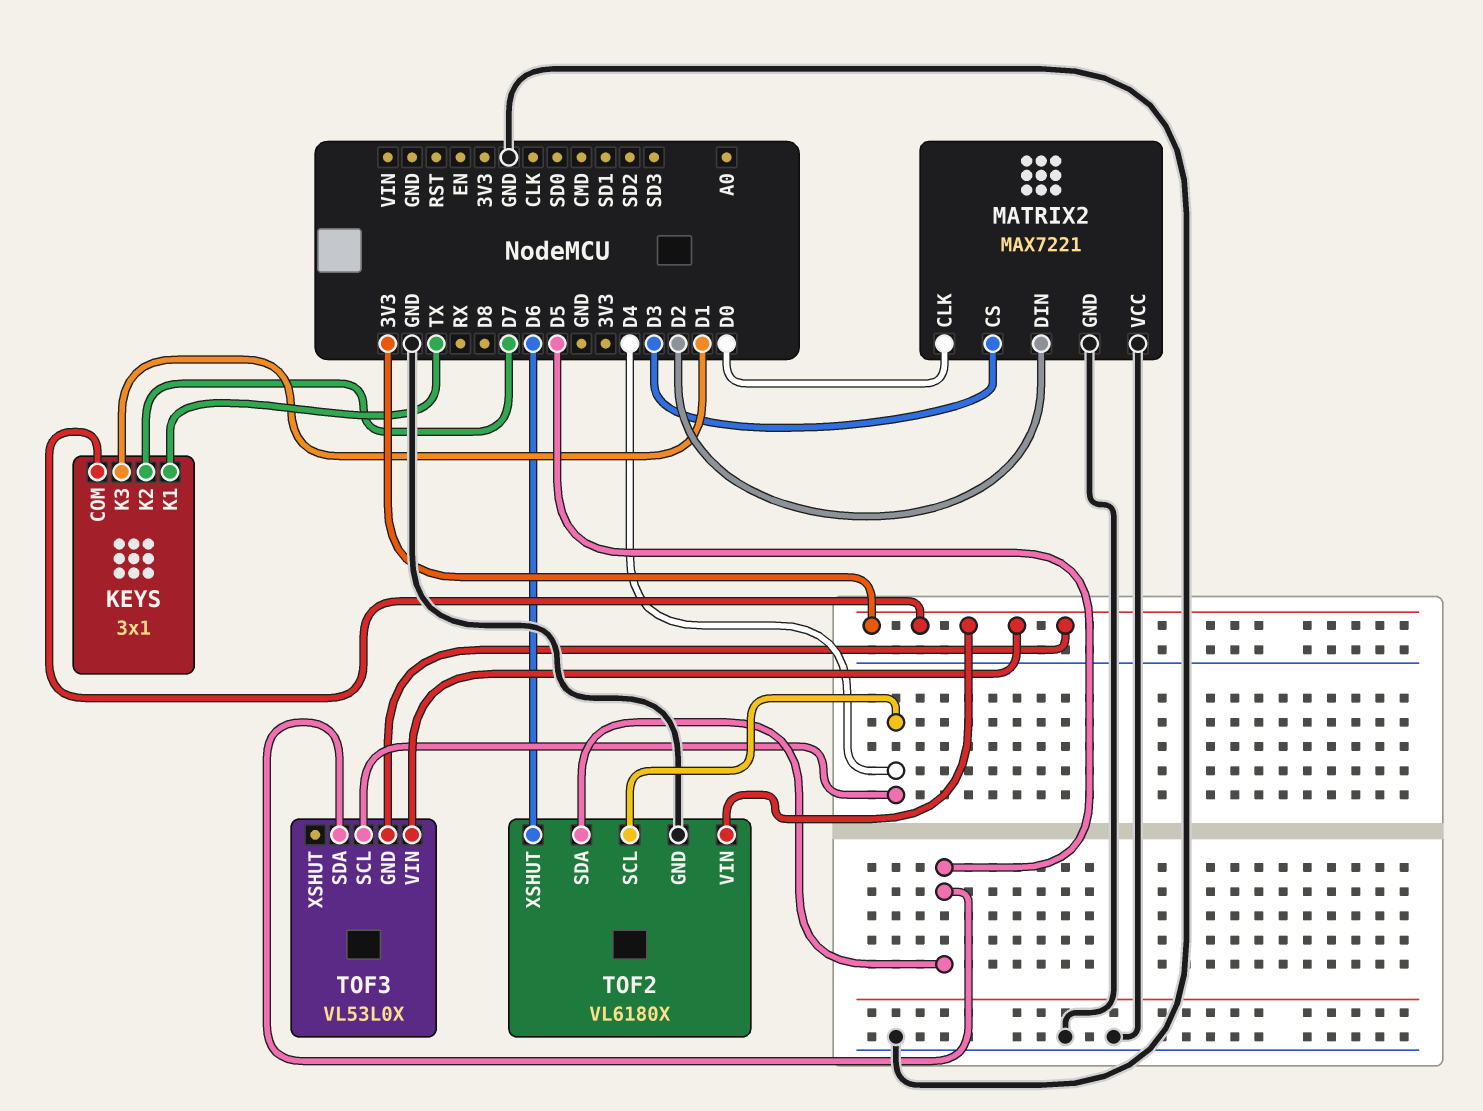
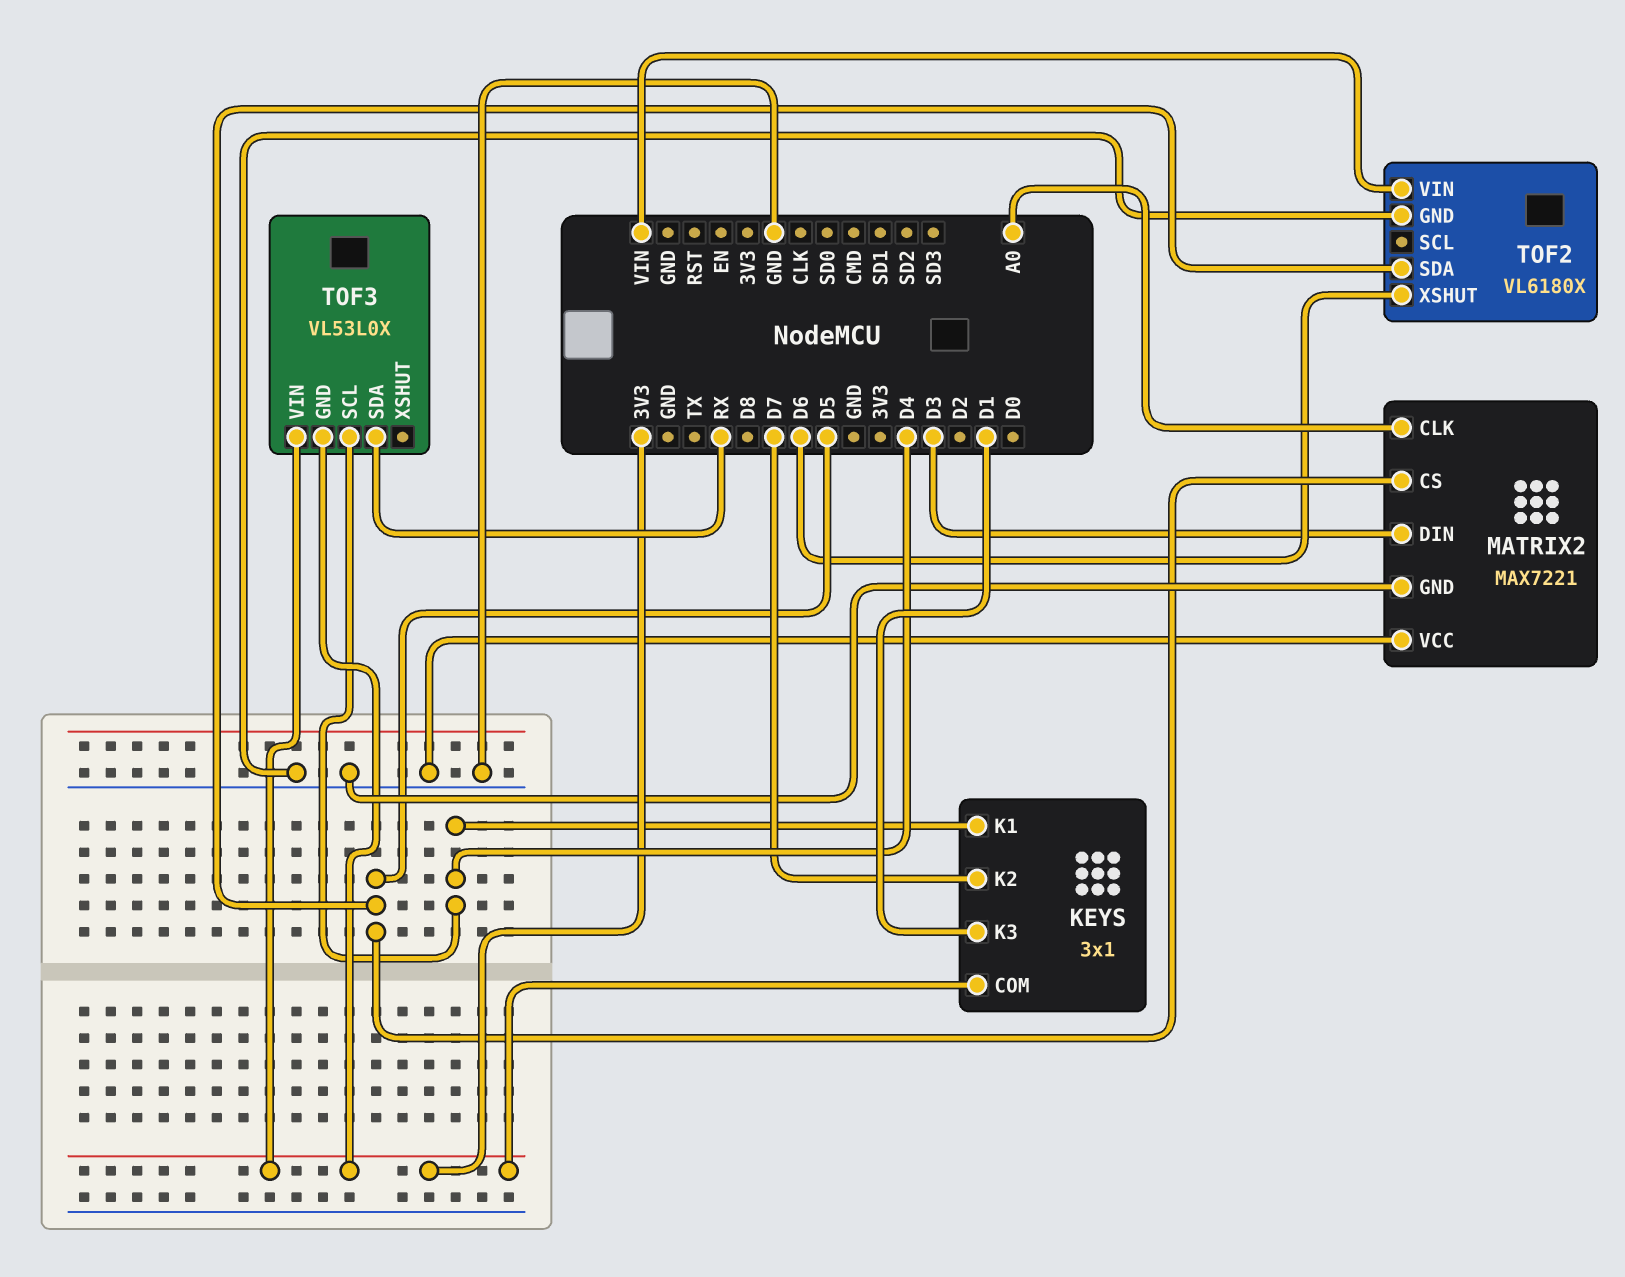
KEYS pin K1: TX -> D4
MATRIX2 pin CLK: D0 -> A0
MATRIX2 pin CS: D3 -> D5
MATRIX2 pin DIN: D2 -> D3
TOF2 pin SCL: D4 -> none
TOF2 pin VIN: 3V3 -> VIN
TOF3 pin SDA: D5 -> RX

